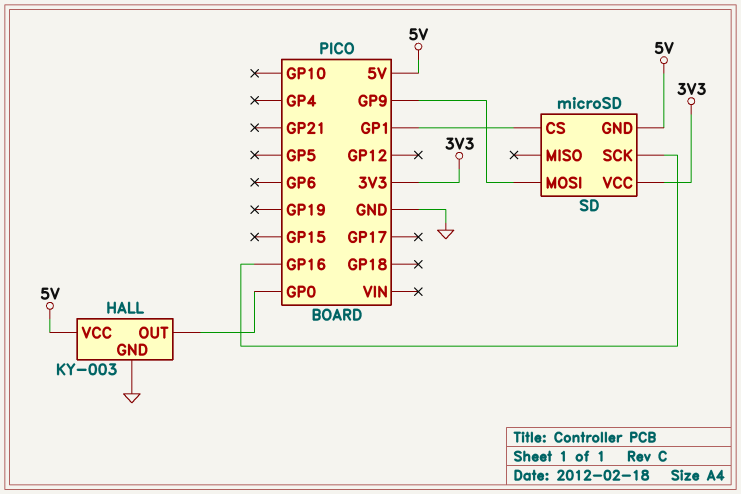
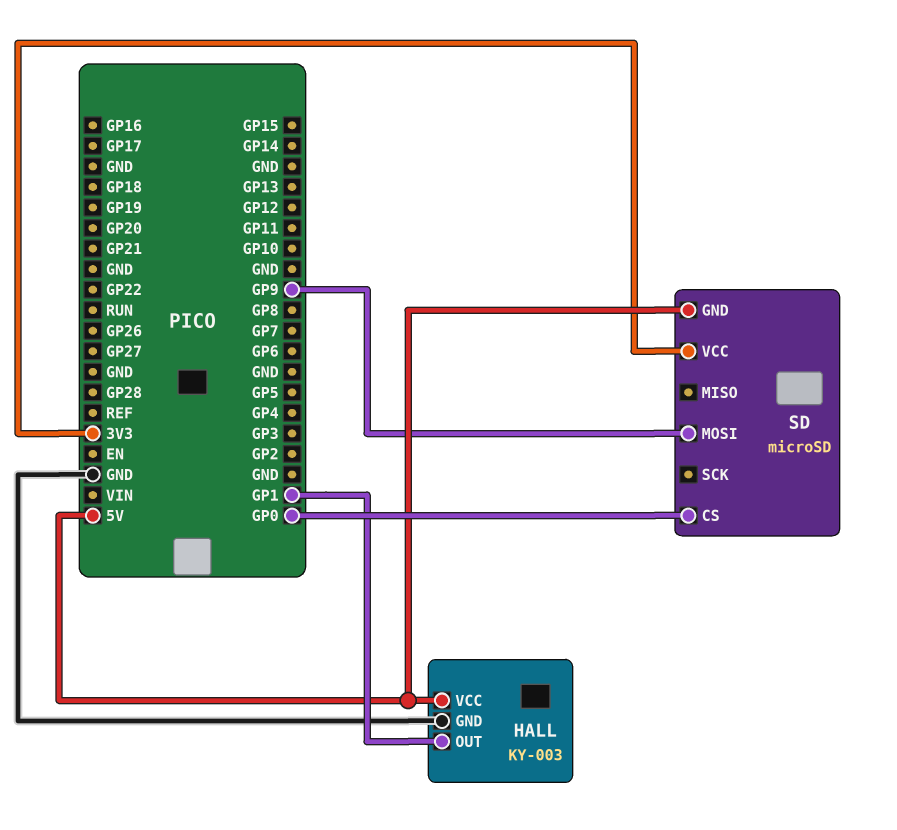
HALL pin OUT: GP0 -> GP1
SD pin CS: GP1 -> GP0
SD pin SCK: GP16 -> none

